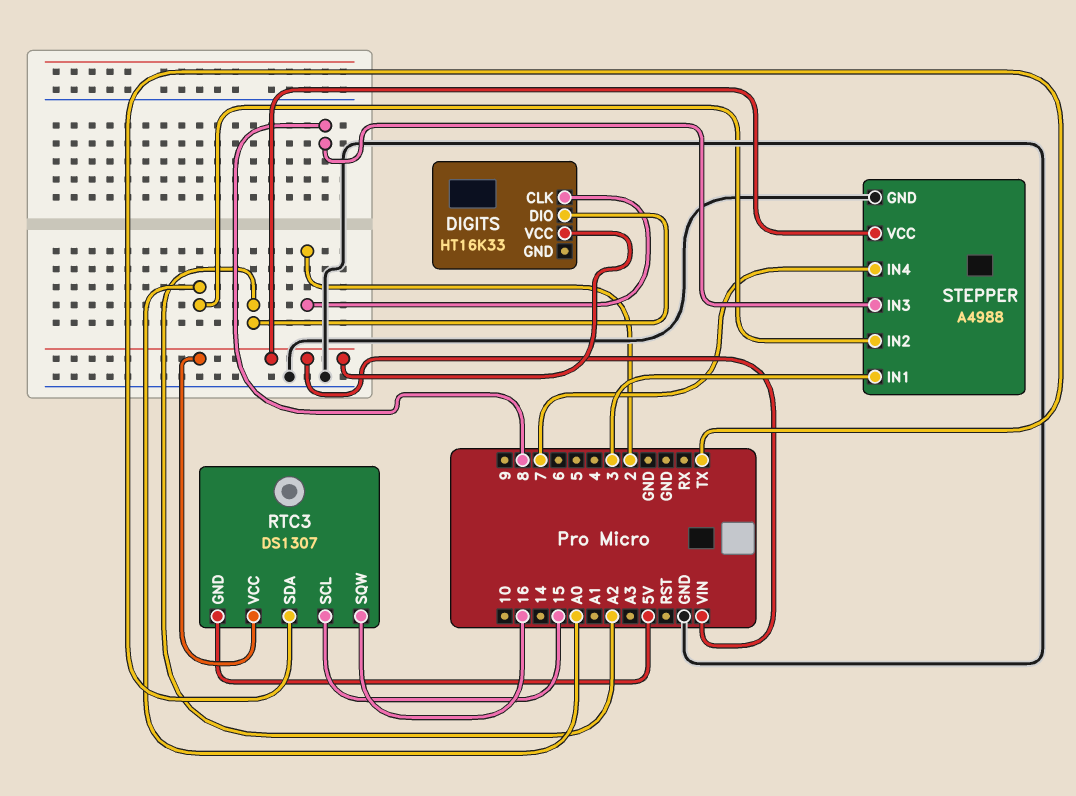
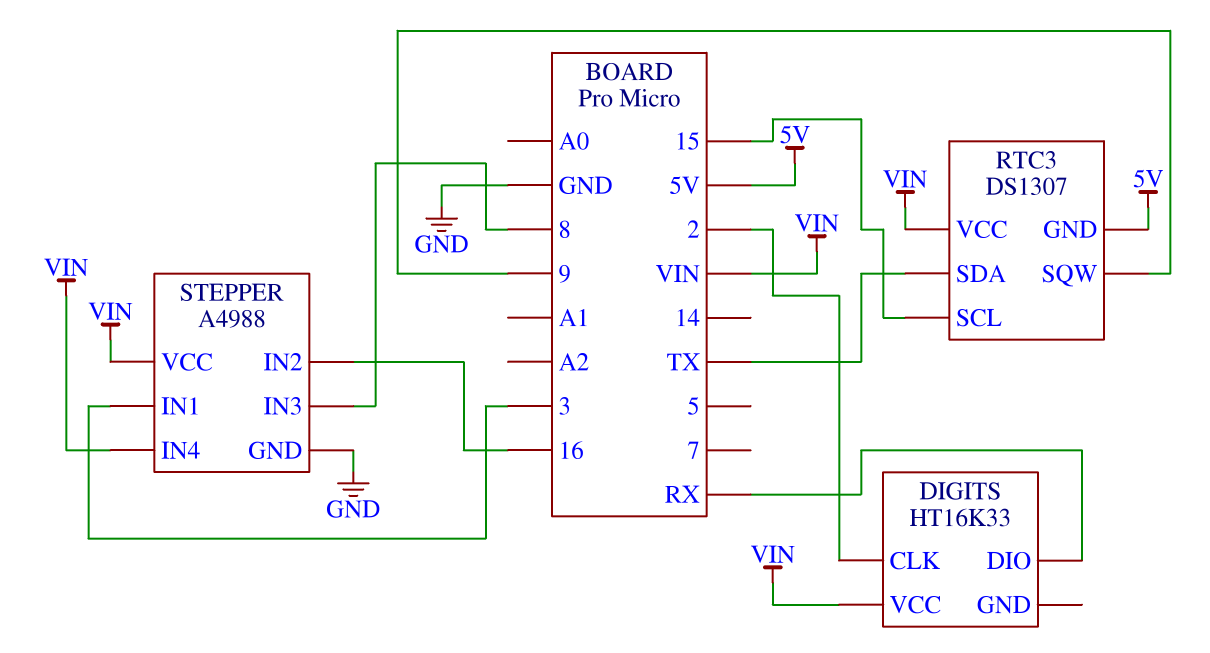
DIGITS pin DIO: A2 -> RX
RTC3 pin SQW: 16 -> 9
STEPPER pin IN2: A0 -> 16
STEPPER pin IN4: 7 -> VIN

